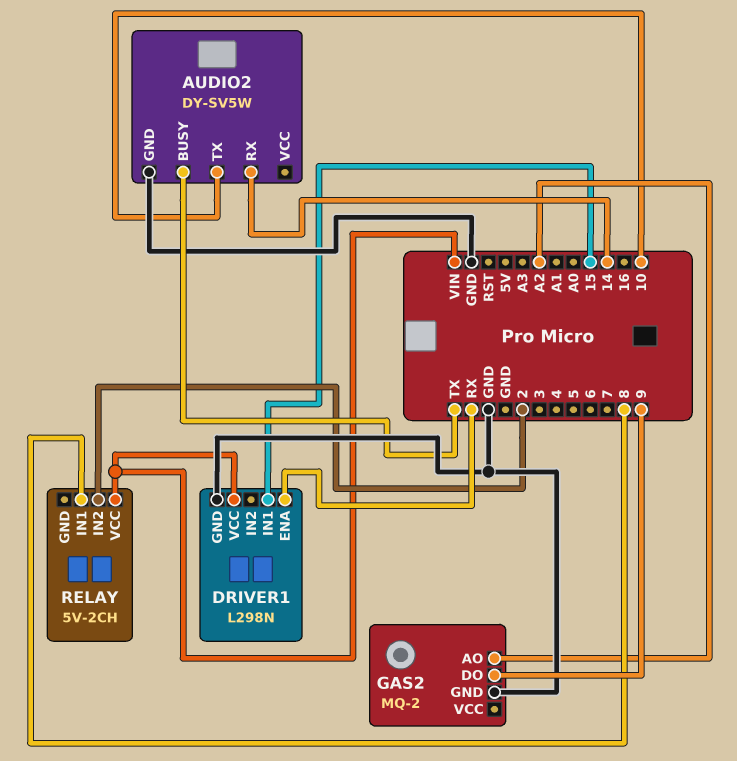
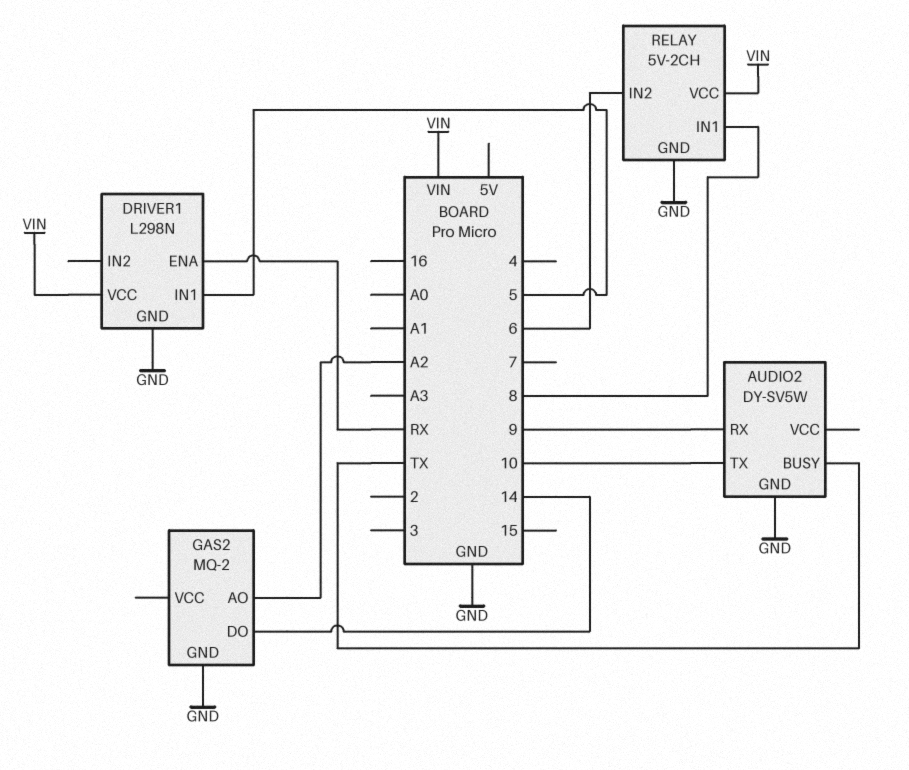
AUDIO2 pin RX: 14 -> 9
DRIVER1 pin IN1: 15 -> 5
GAS2 pin DO: 9 -> 14
RELAY pin GND: none -> GND
RELAY pin IN2: 2 -> 6

